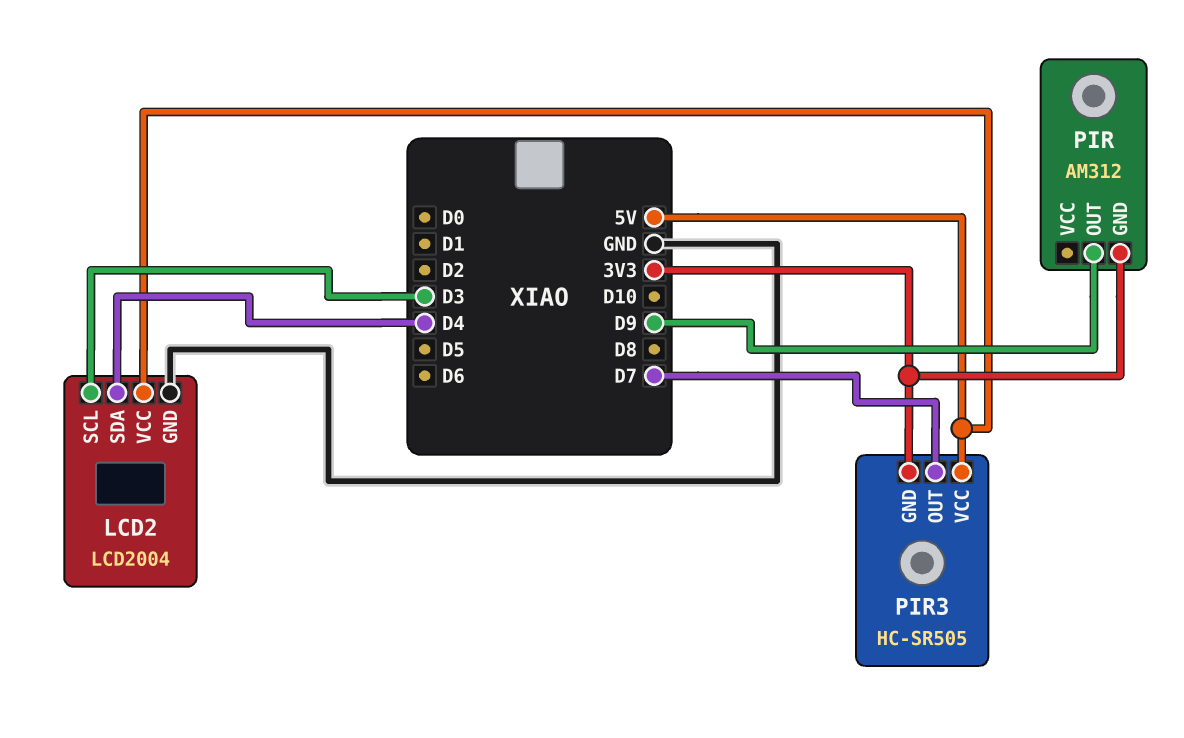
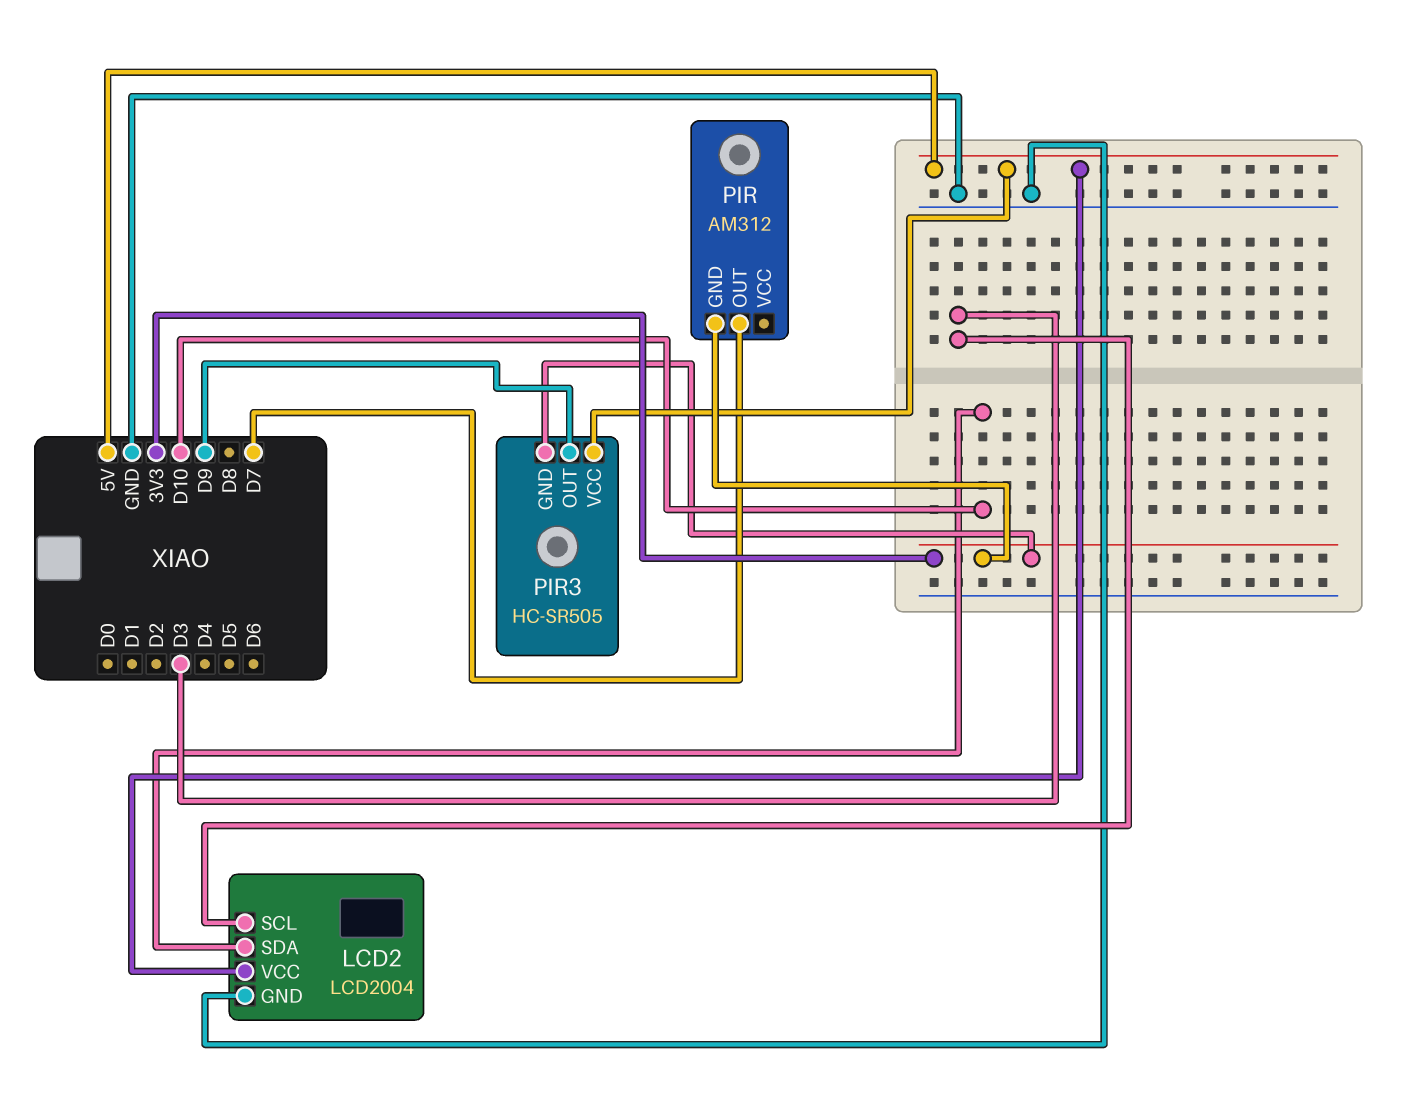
LCD2 pin SDA: D4 -> D10
PIR pin OUT: D9 -> D7
PIR3 pin OUT: D7 -> D9

